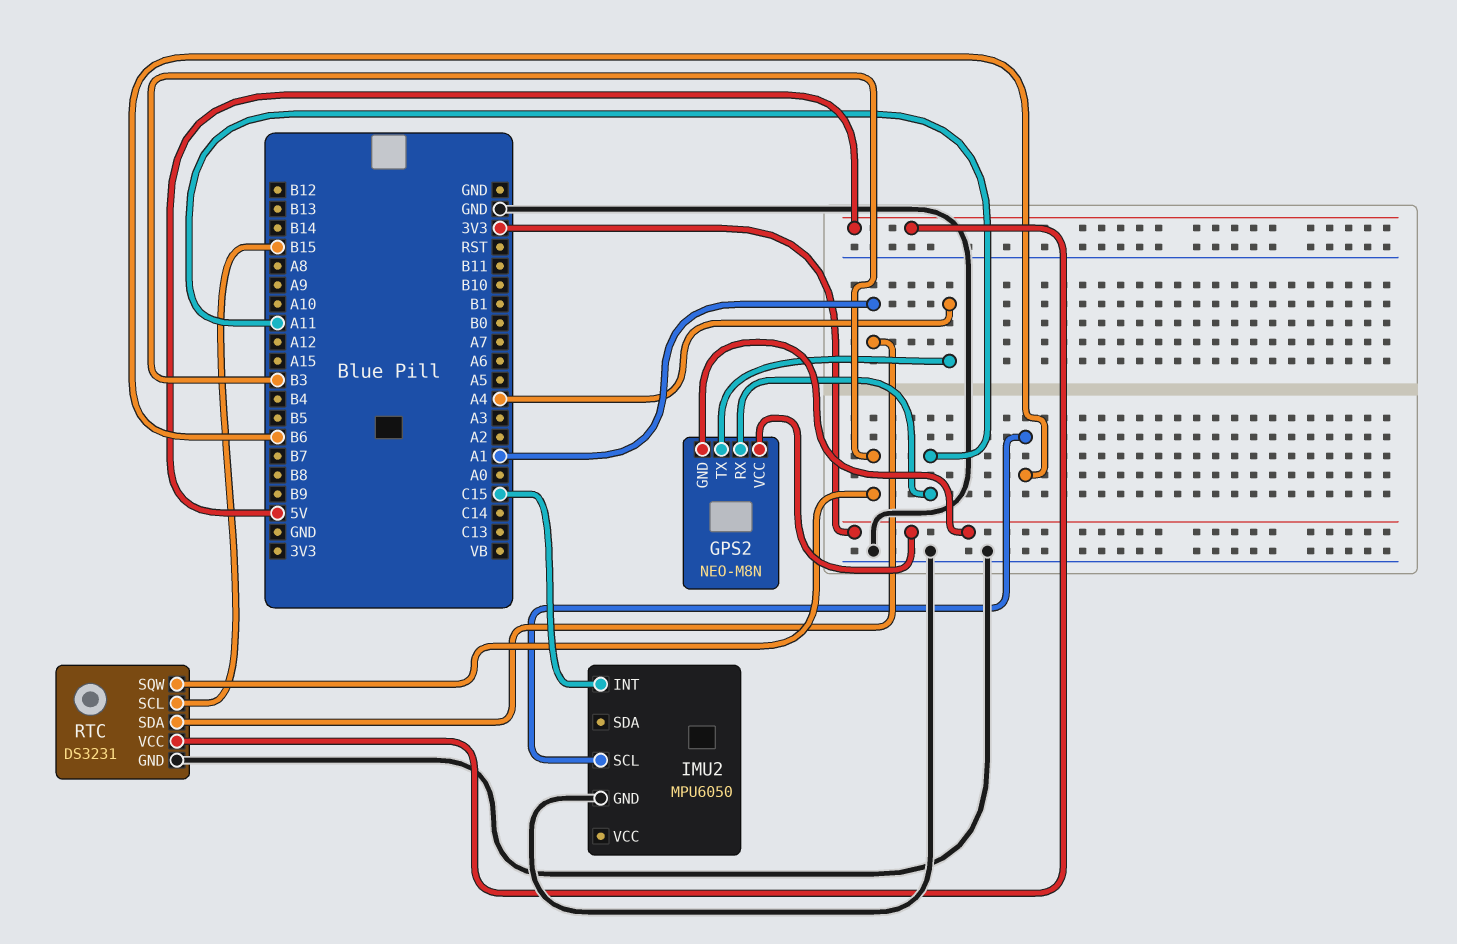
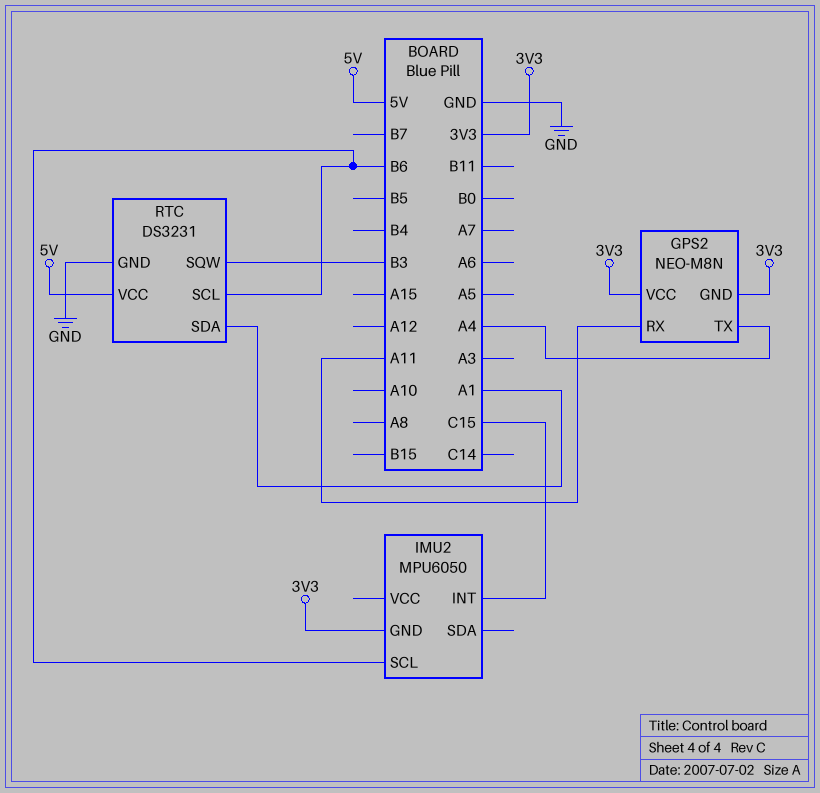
IMU2 pin GND: GND -> 3V3
RTC pin SCL: B15 -> B6

